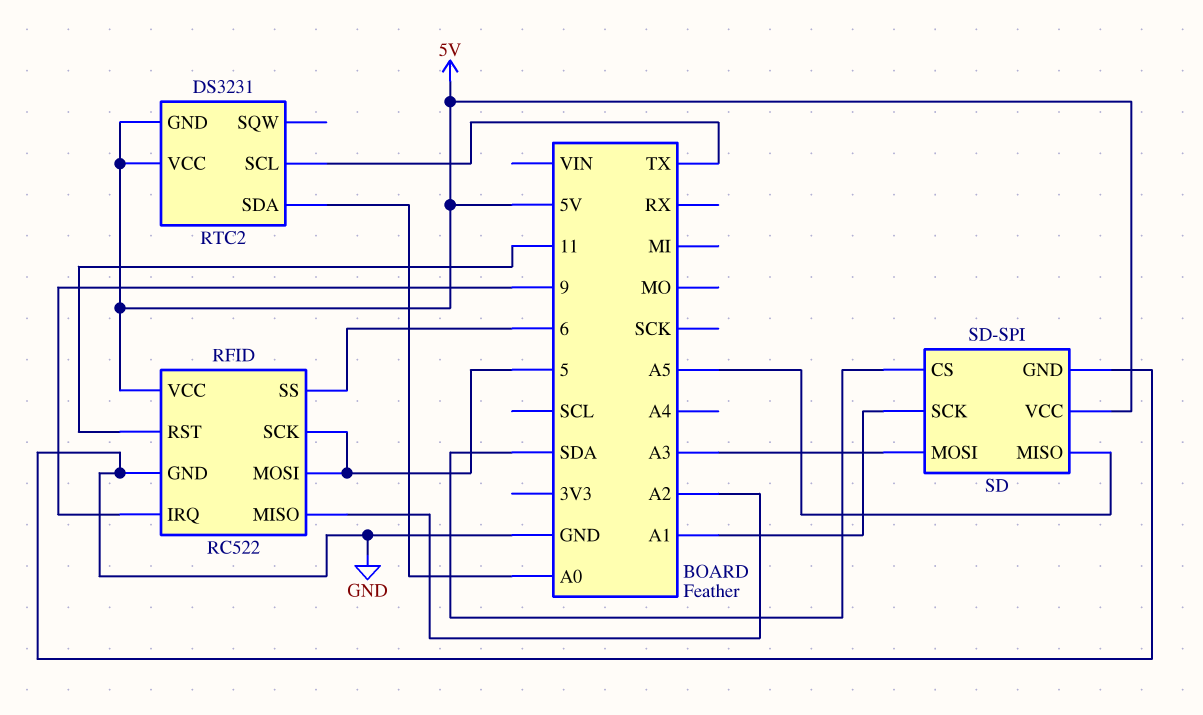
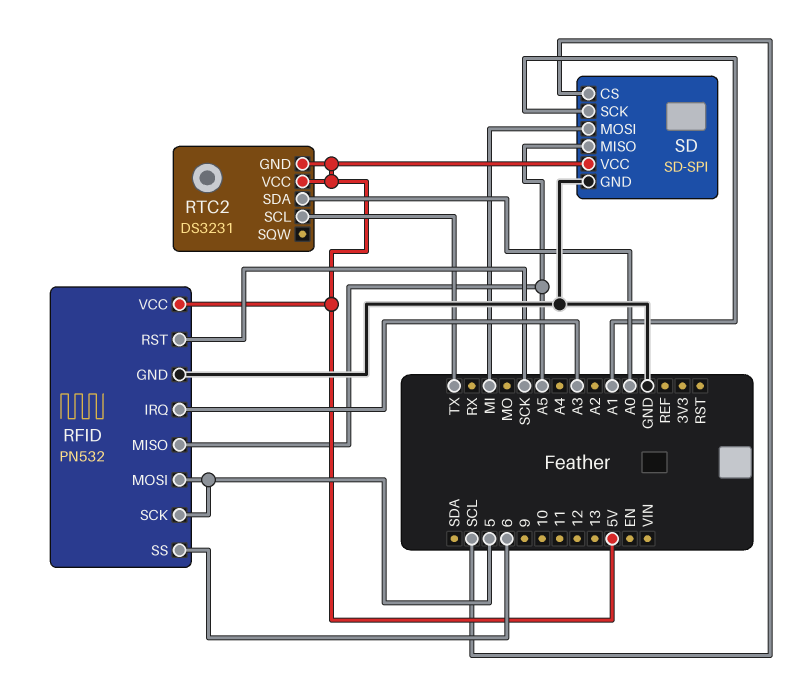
RFID: RC522 -> PN532
RFID pin IRQ: 9 -> A3
RFID pin MISO: A2 -> A5
RFID pin RST: 11 -> SCK
SD pin CS: SDA -> SCL
SD pin MOSI: A3 -> MI

